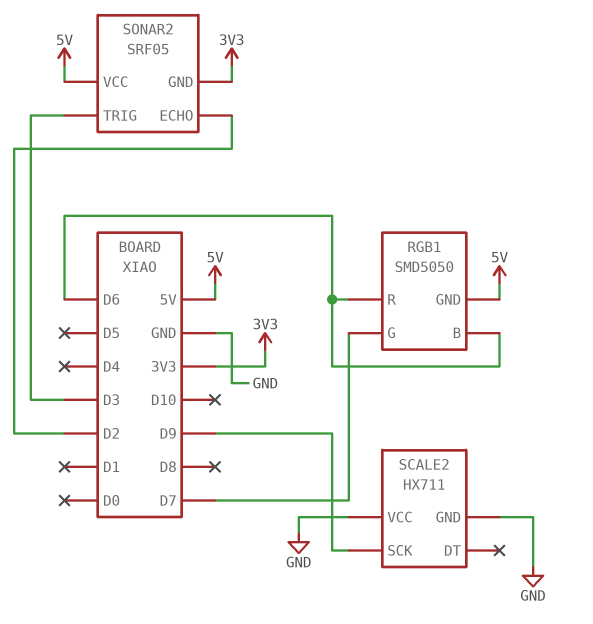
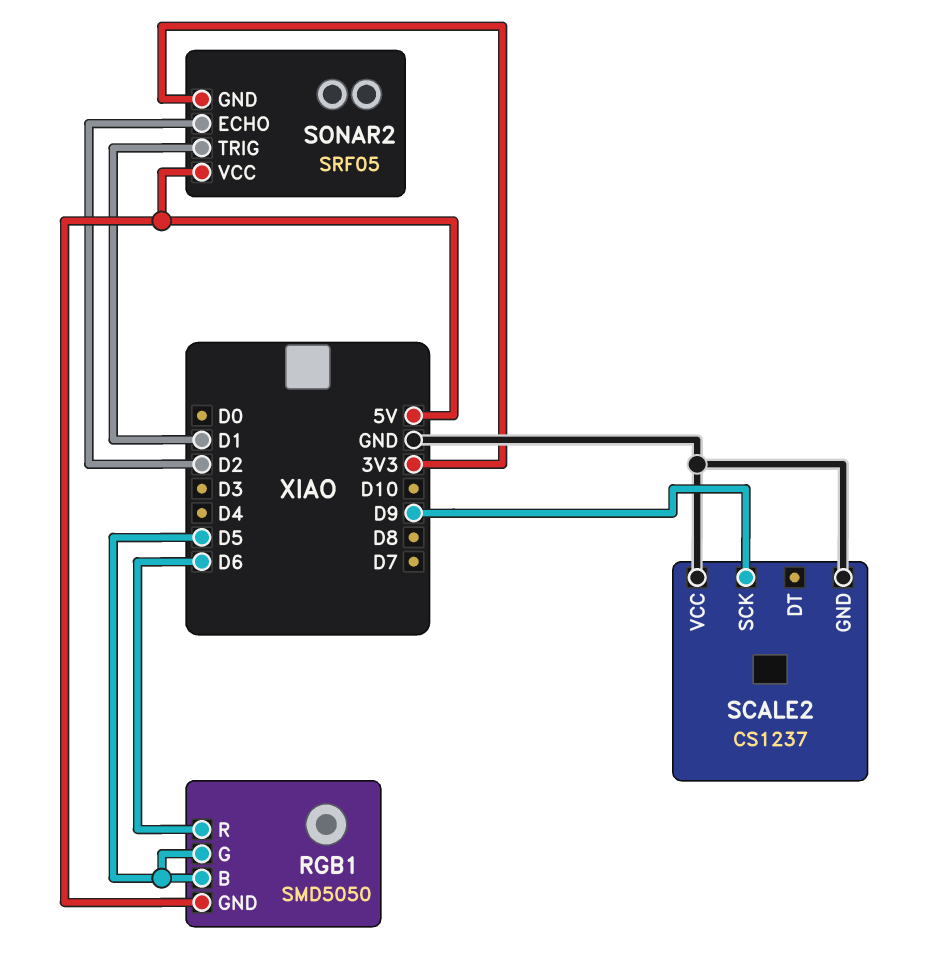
RGB1 pin B: D6 -> D5
RGB1 pin G: D7 -> D5
SCALE2: HX711 -> CS1237
SONAR2 pin TRIG: D3 -> D1

